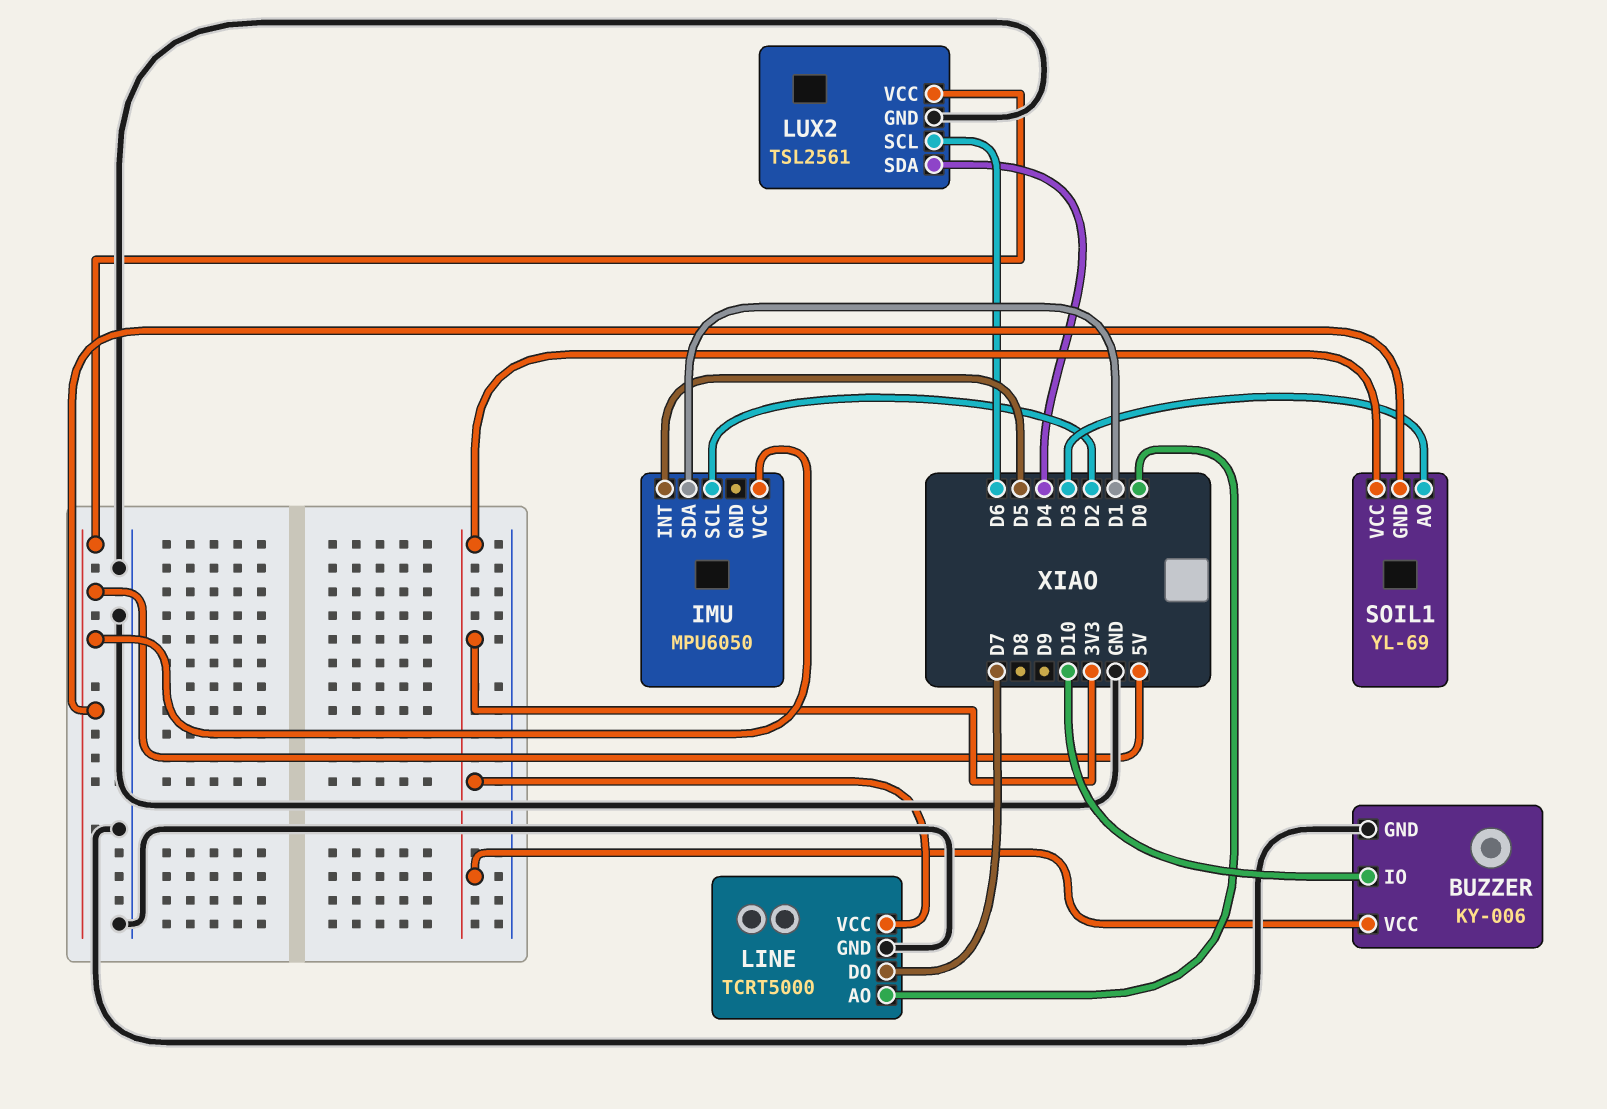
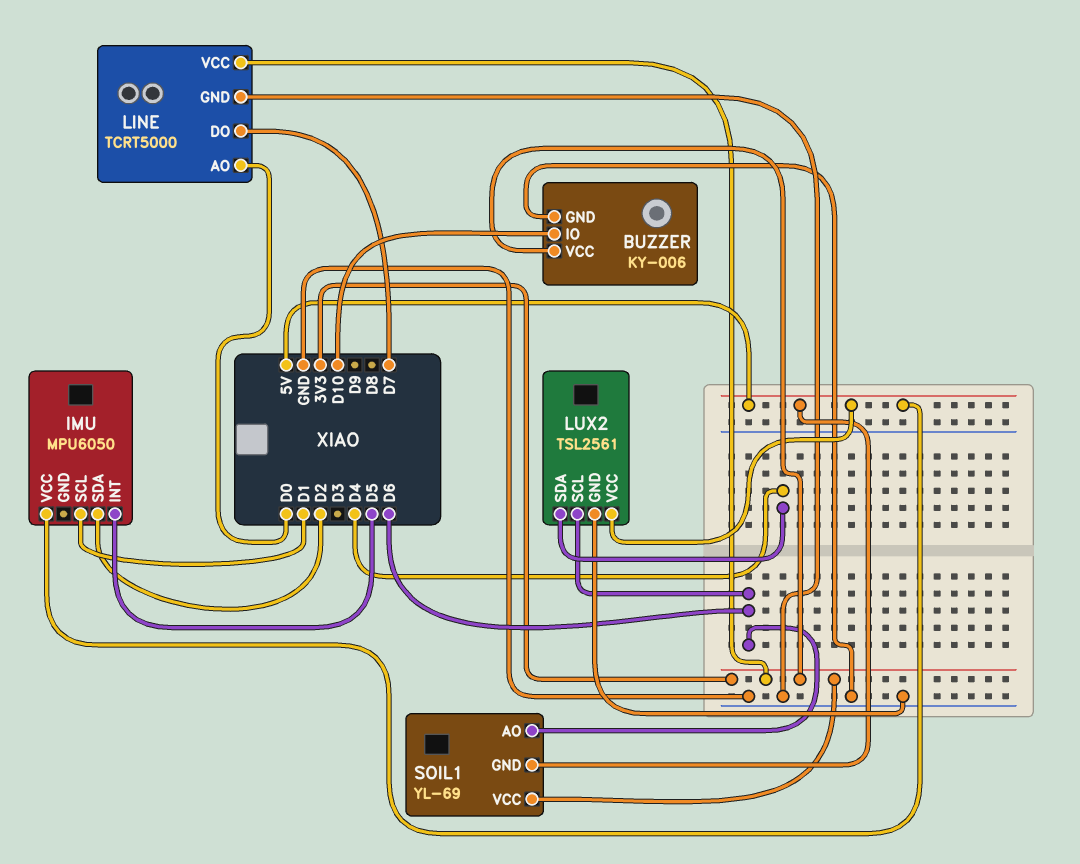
IMU pin SCL: D2 -> D1
IMU pin SDA: D1 -> D2
SOIL1 pin AO: D3 -> D6

